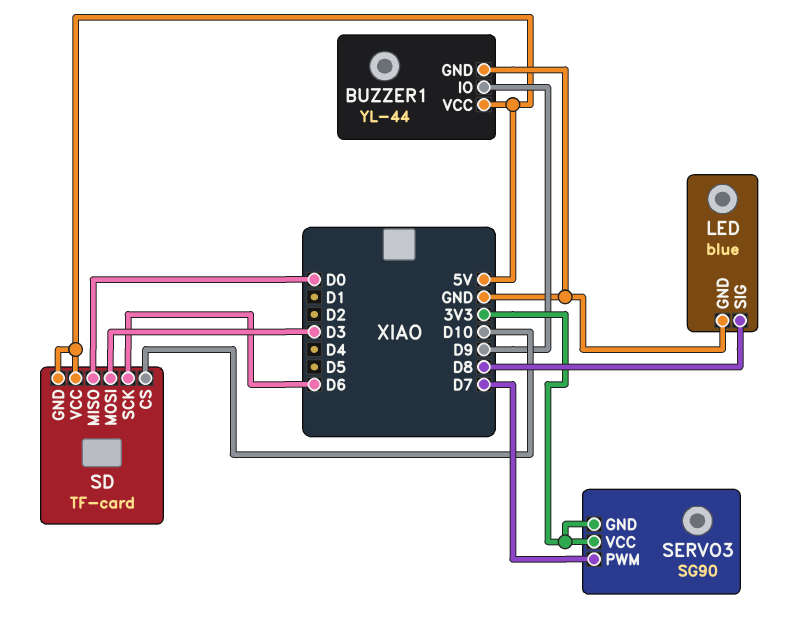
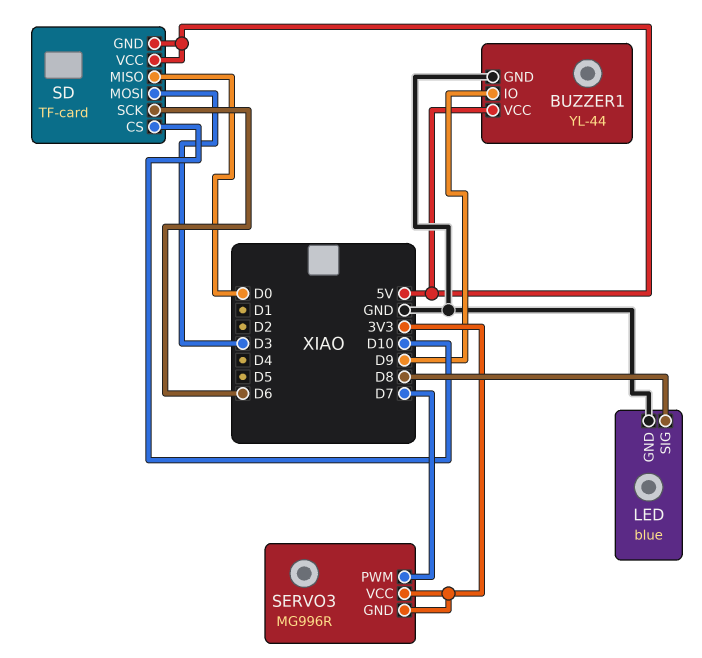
SERVO3: SG90 -> MG996R

